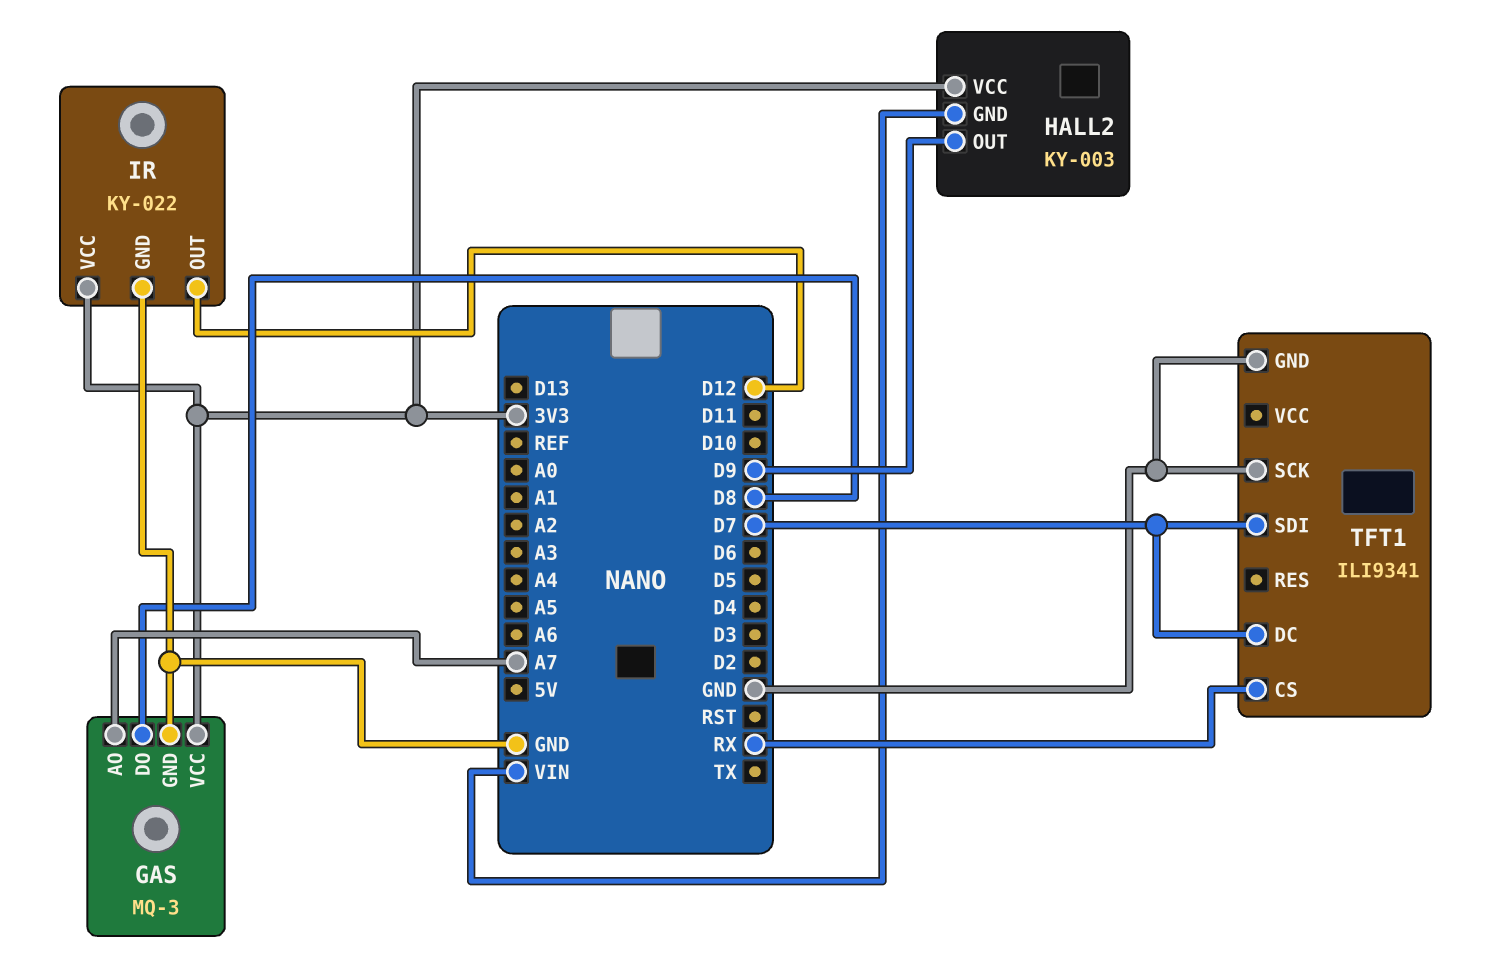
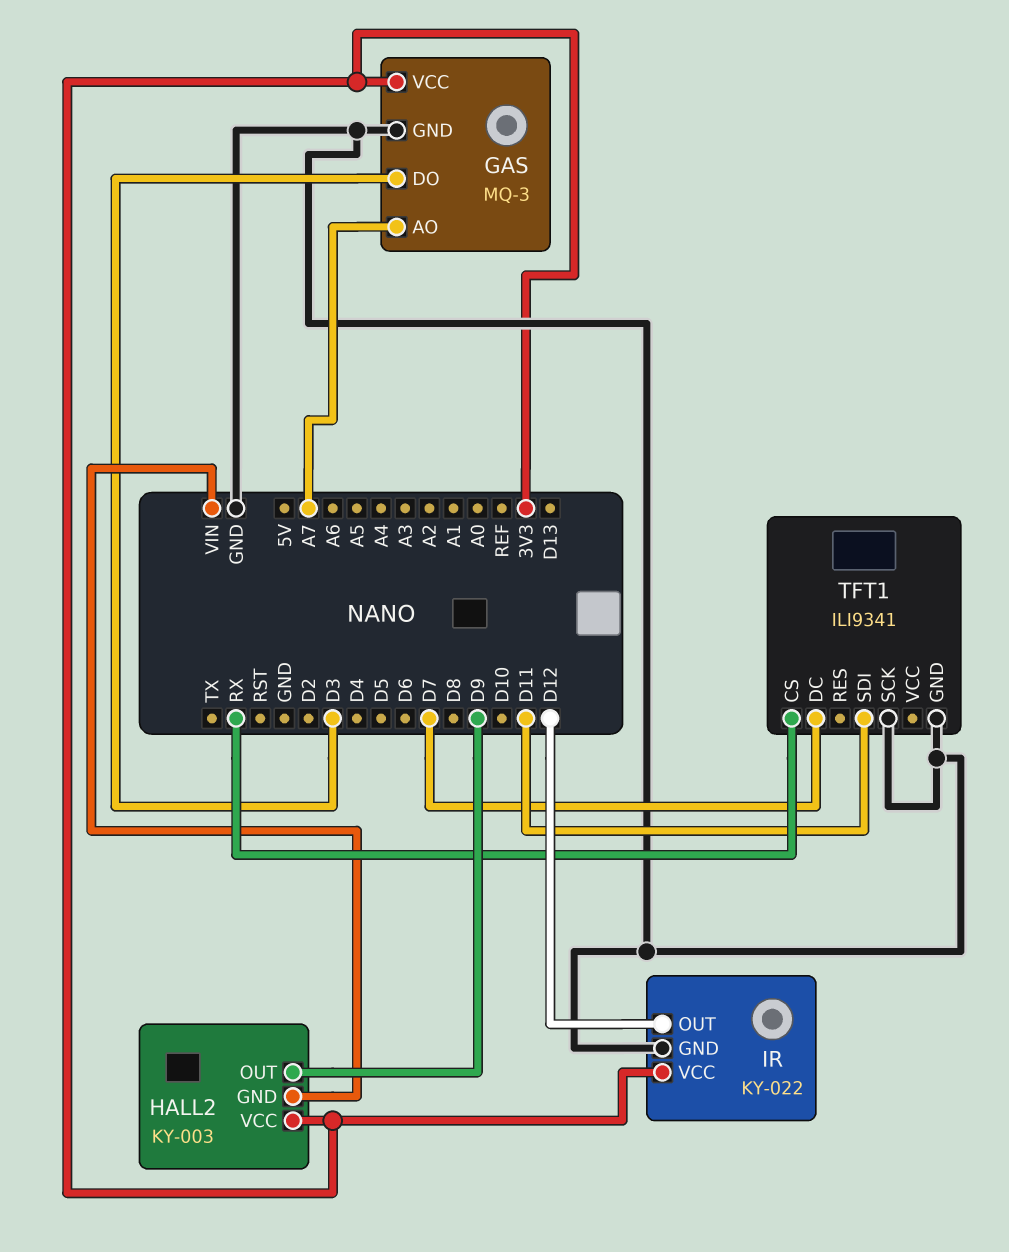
GAS pin DO: D8 -> D3
TFT1 pin SDI: D7 -> D11

